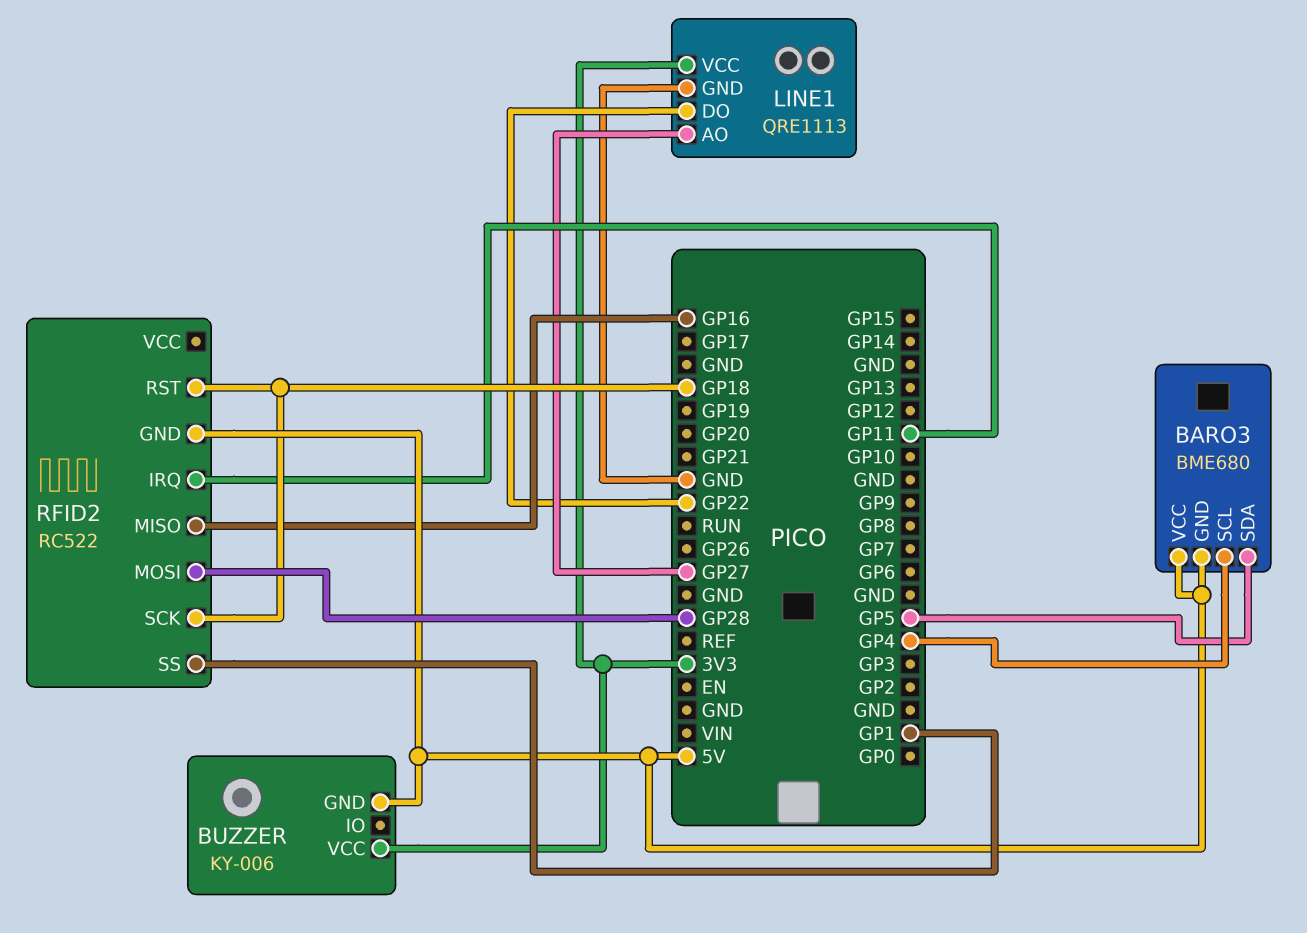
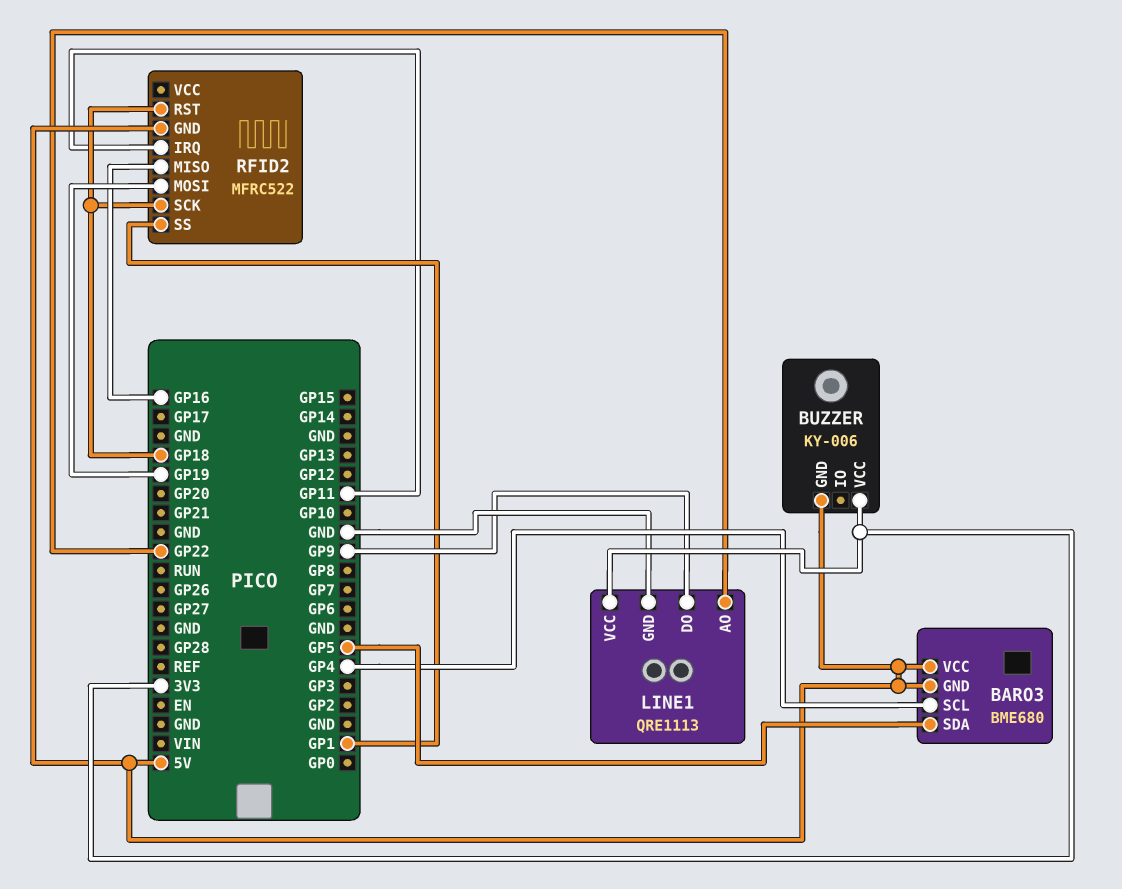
LINE1 pin AO: GP27 -> GP22
LINE1 pin DO: GP22 -> GP9
RFID2: RC522 -> MFRC522
RFID2 pin MOSI: GP28 -> GP19

